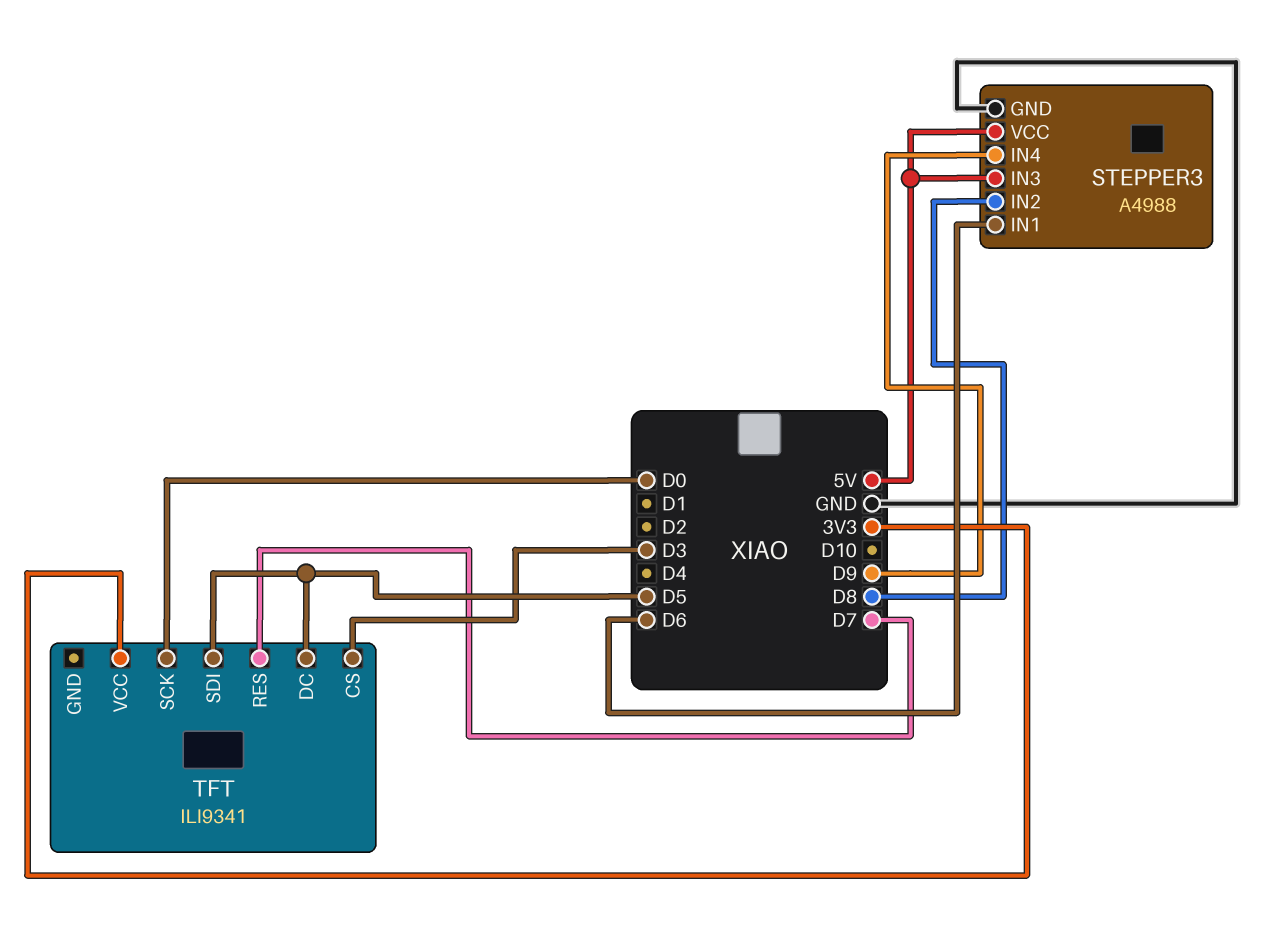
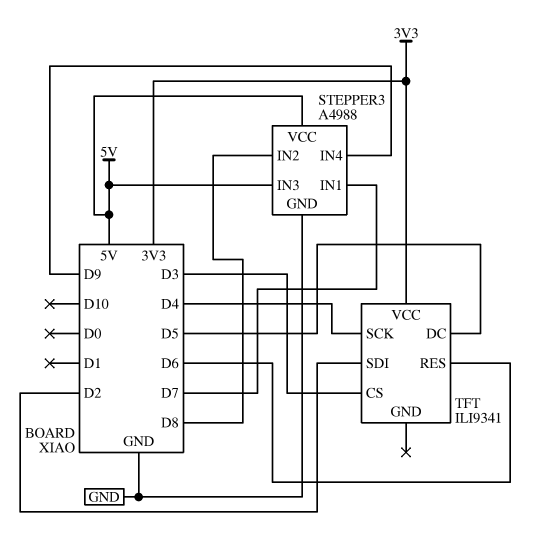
STEPPER3 pin IN1: D6 -> D7
TFT pin RES: D7 -> D6
TFT pin SCK: D0 -> D4
TFT pin SDI: D5 -> D2

